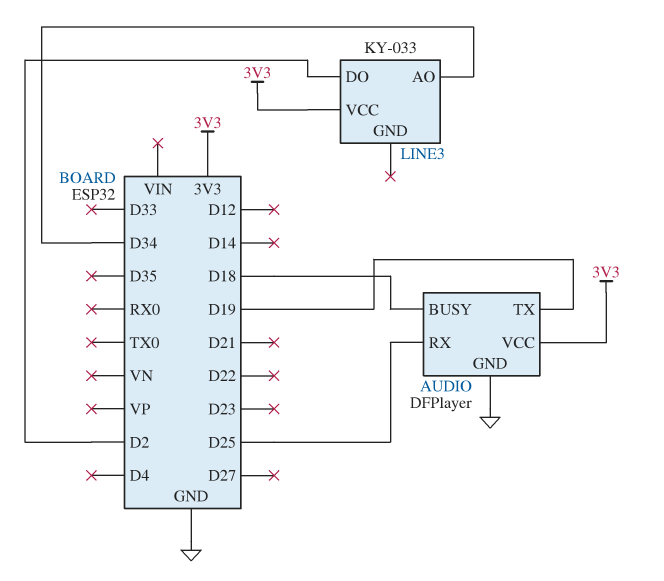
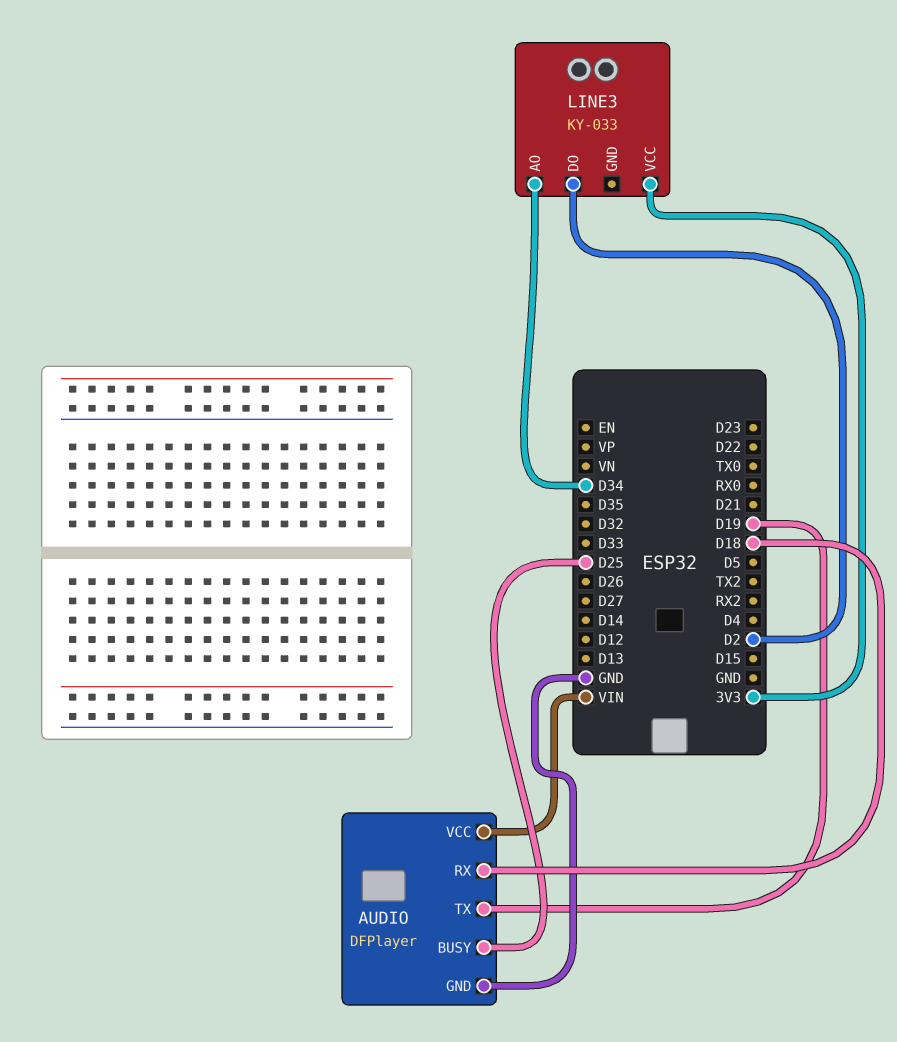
AUDIO pin BUSY: D18 -> D25
AUDIO pin RX: D25 -> D18
AUDIO pin VCC: 3V3 -> VIN

